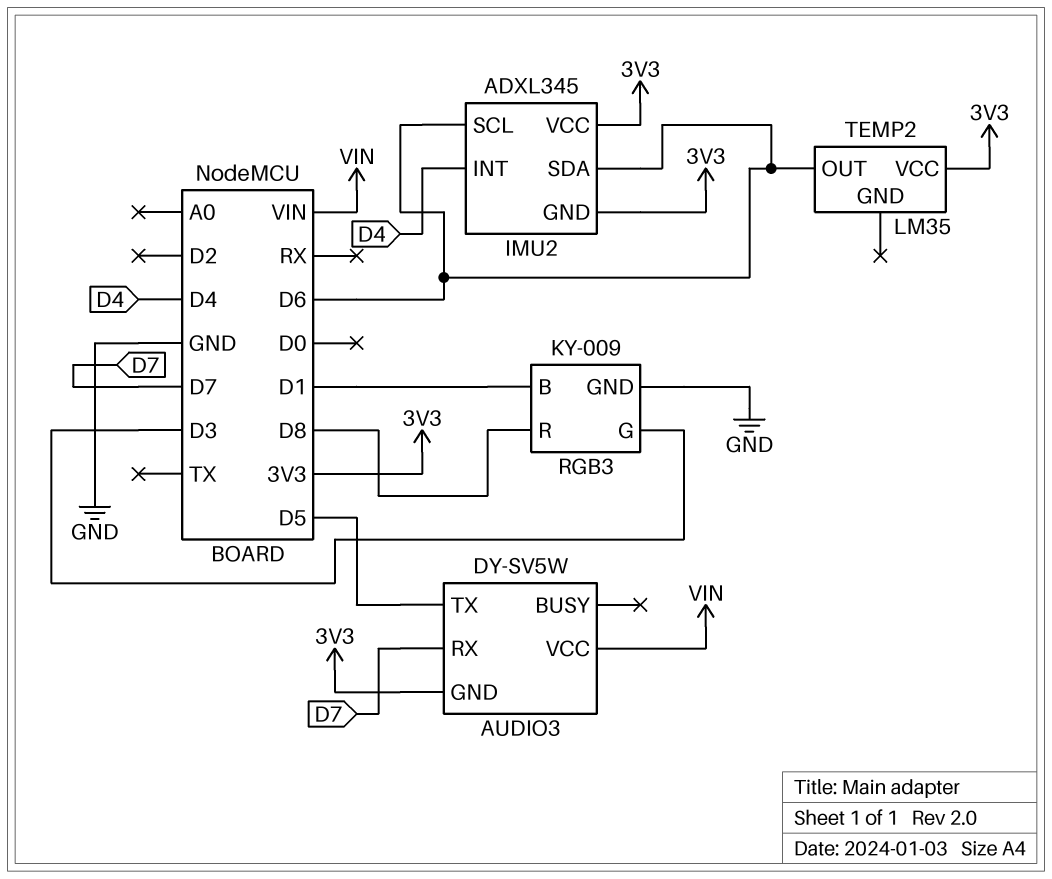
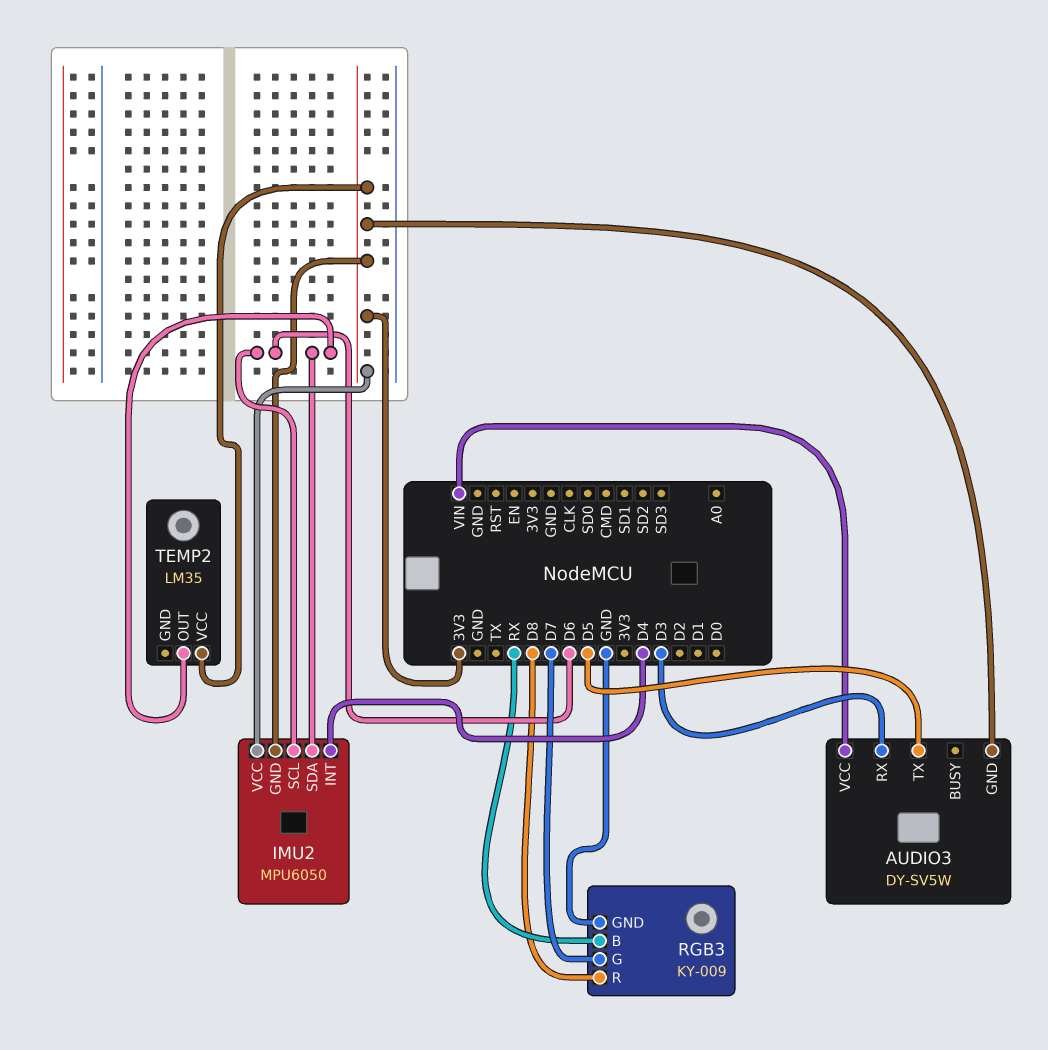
AUDIO3 pin RX: D7 -> D3
IMU2: ADXL345 -> MPU6050
RGB3 pin B: D1 -> RX
RGB3 pin G: D3 -> D7

